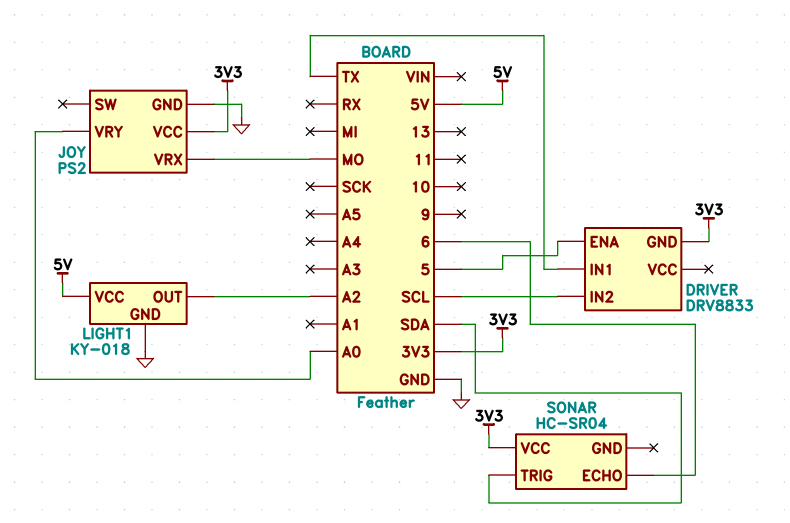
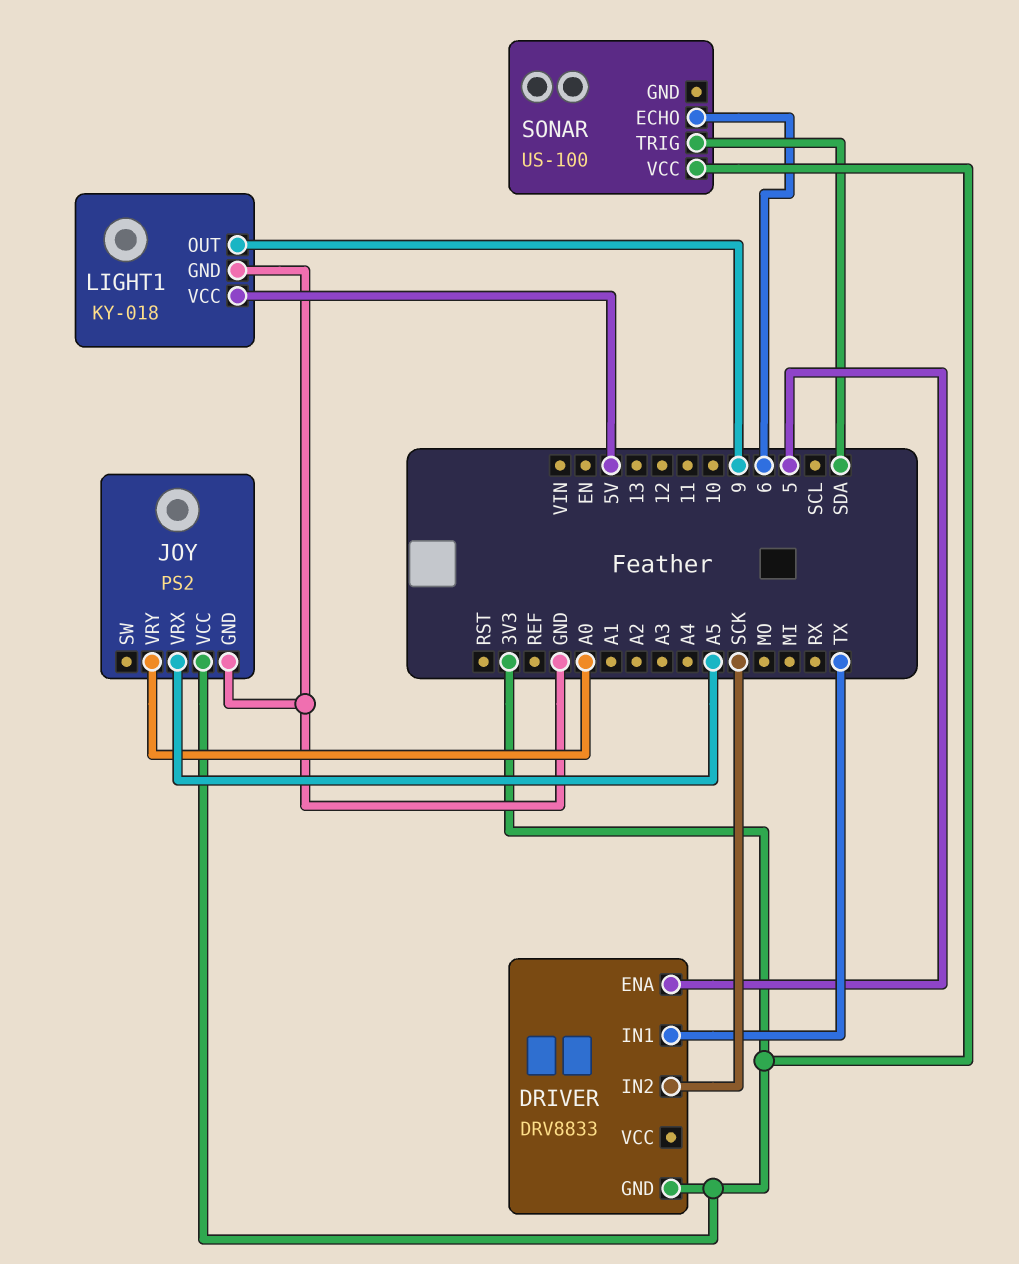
DRIVER pin IN2: SCL -> SCK
JOY pin VRX: MO -> A5
LIGHT1 pin OUT: A2 -> 9
SONAR: HC-SR04 -> US-100

